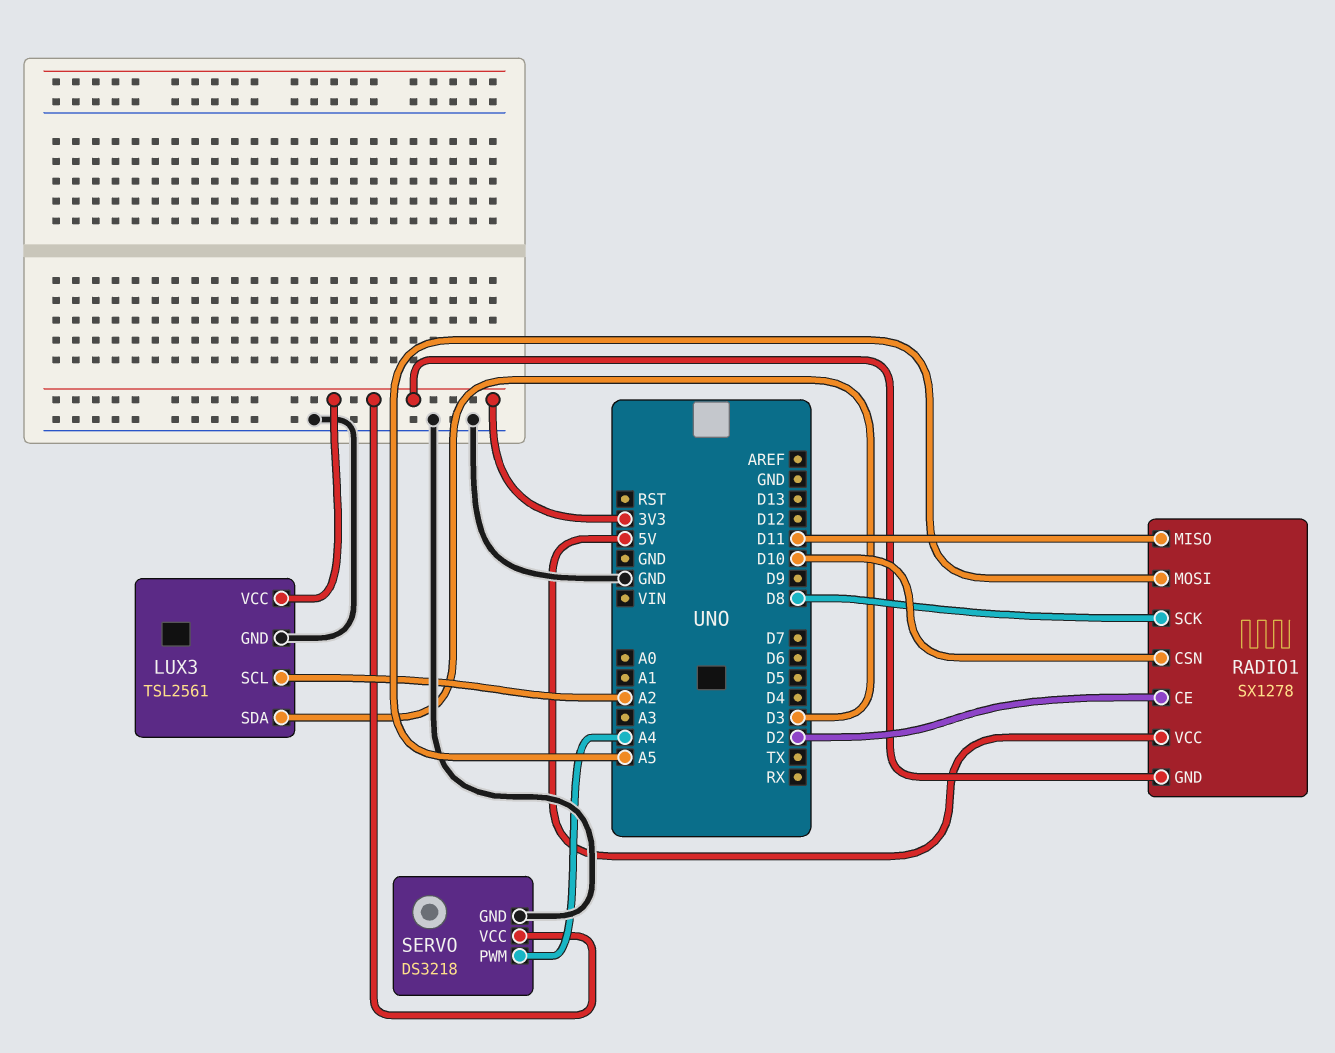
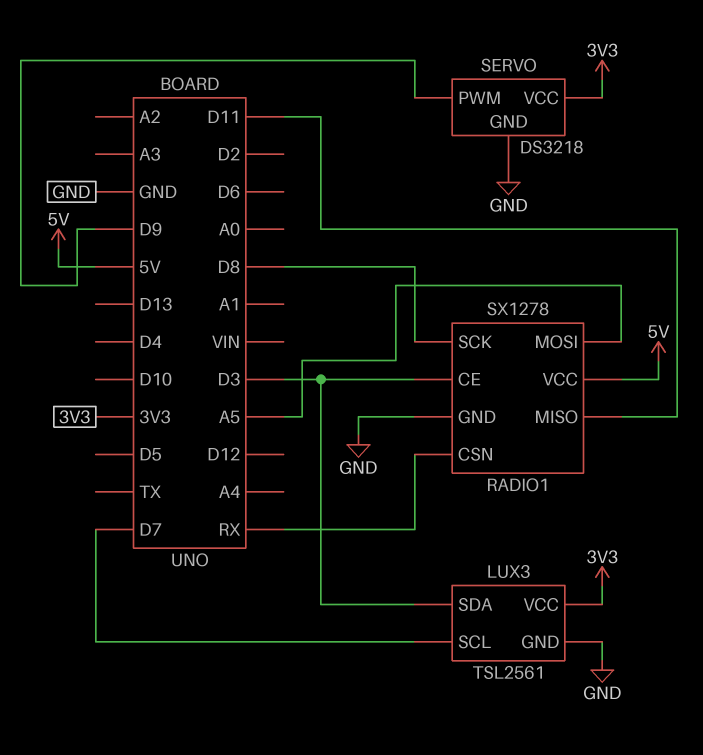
LUX3 pin SCL: A2 -> D7
RADIO1 pin CE: D2 -> D3
RADIO1 pin CSN: D10 -> RX
RADIO1 pin GND: 3V3 -> GND
SERVO pin PWM: A4 -> D9

